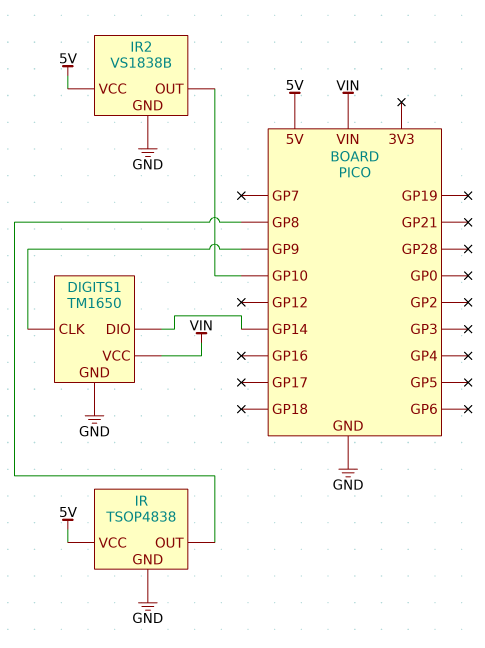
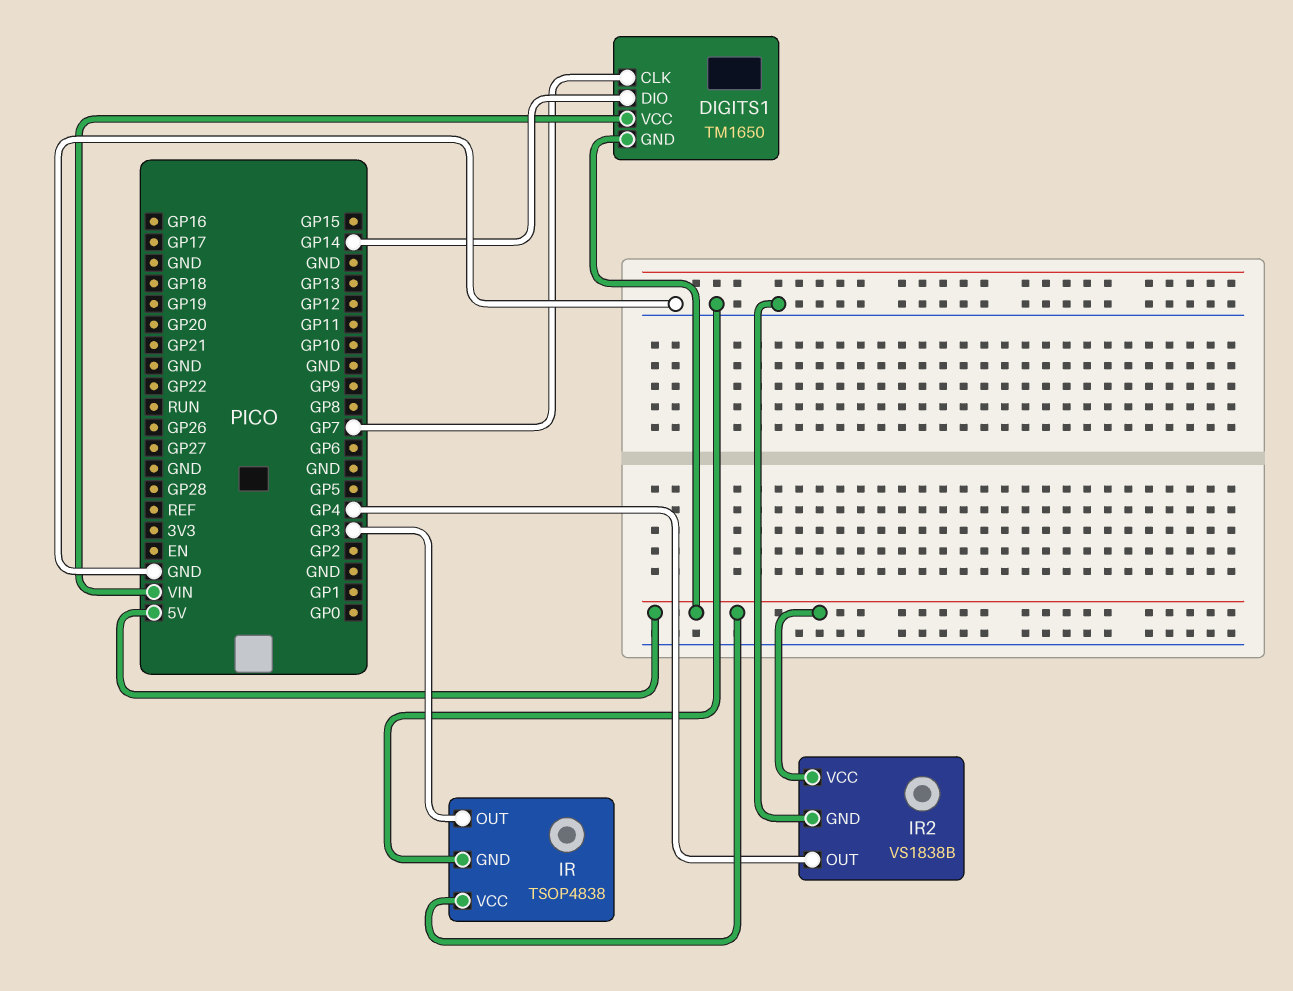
DIGITS1 pin CLK: GP9 -> GP7
DIGITS1 pin GND: GND -> 5V
IR pin OUT: GP8 -> GP3
IR2 pin OUT: GP10 -> GP4

